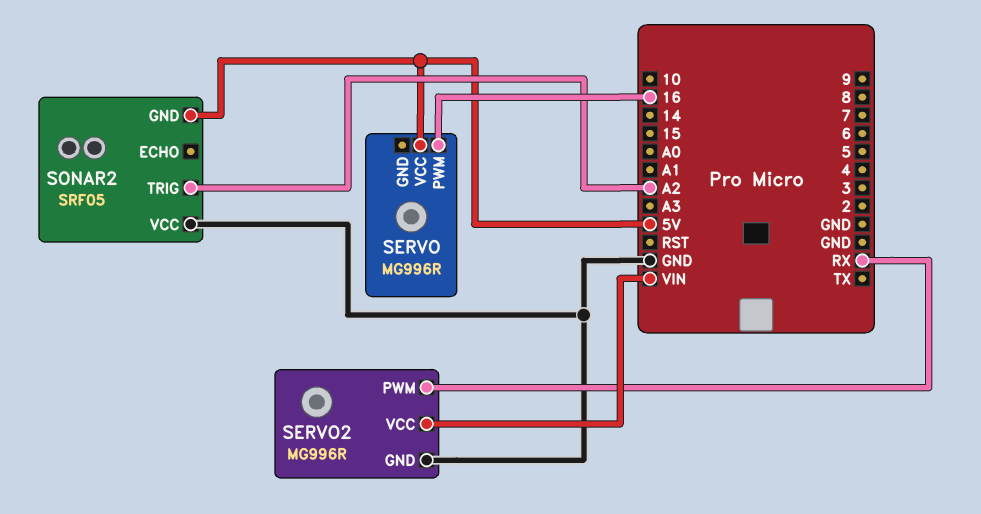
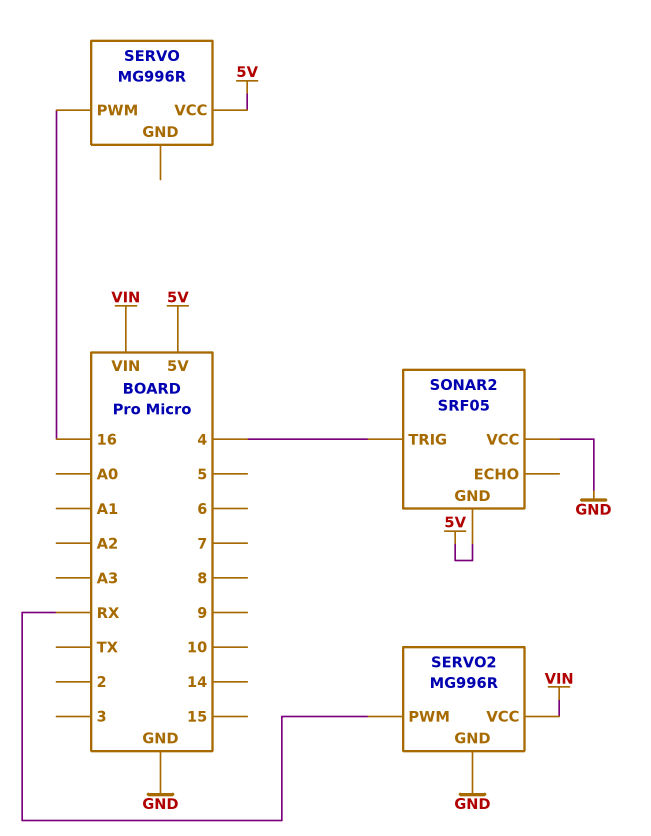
SONAR2 pin TRIG: A2 -> 4

